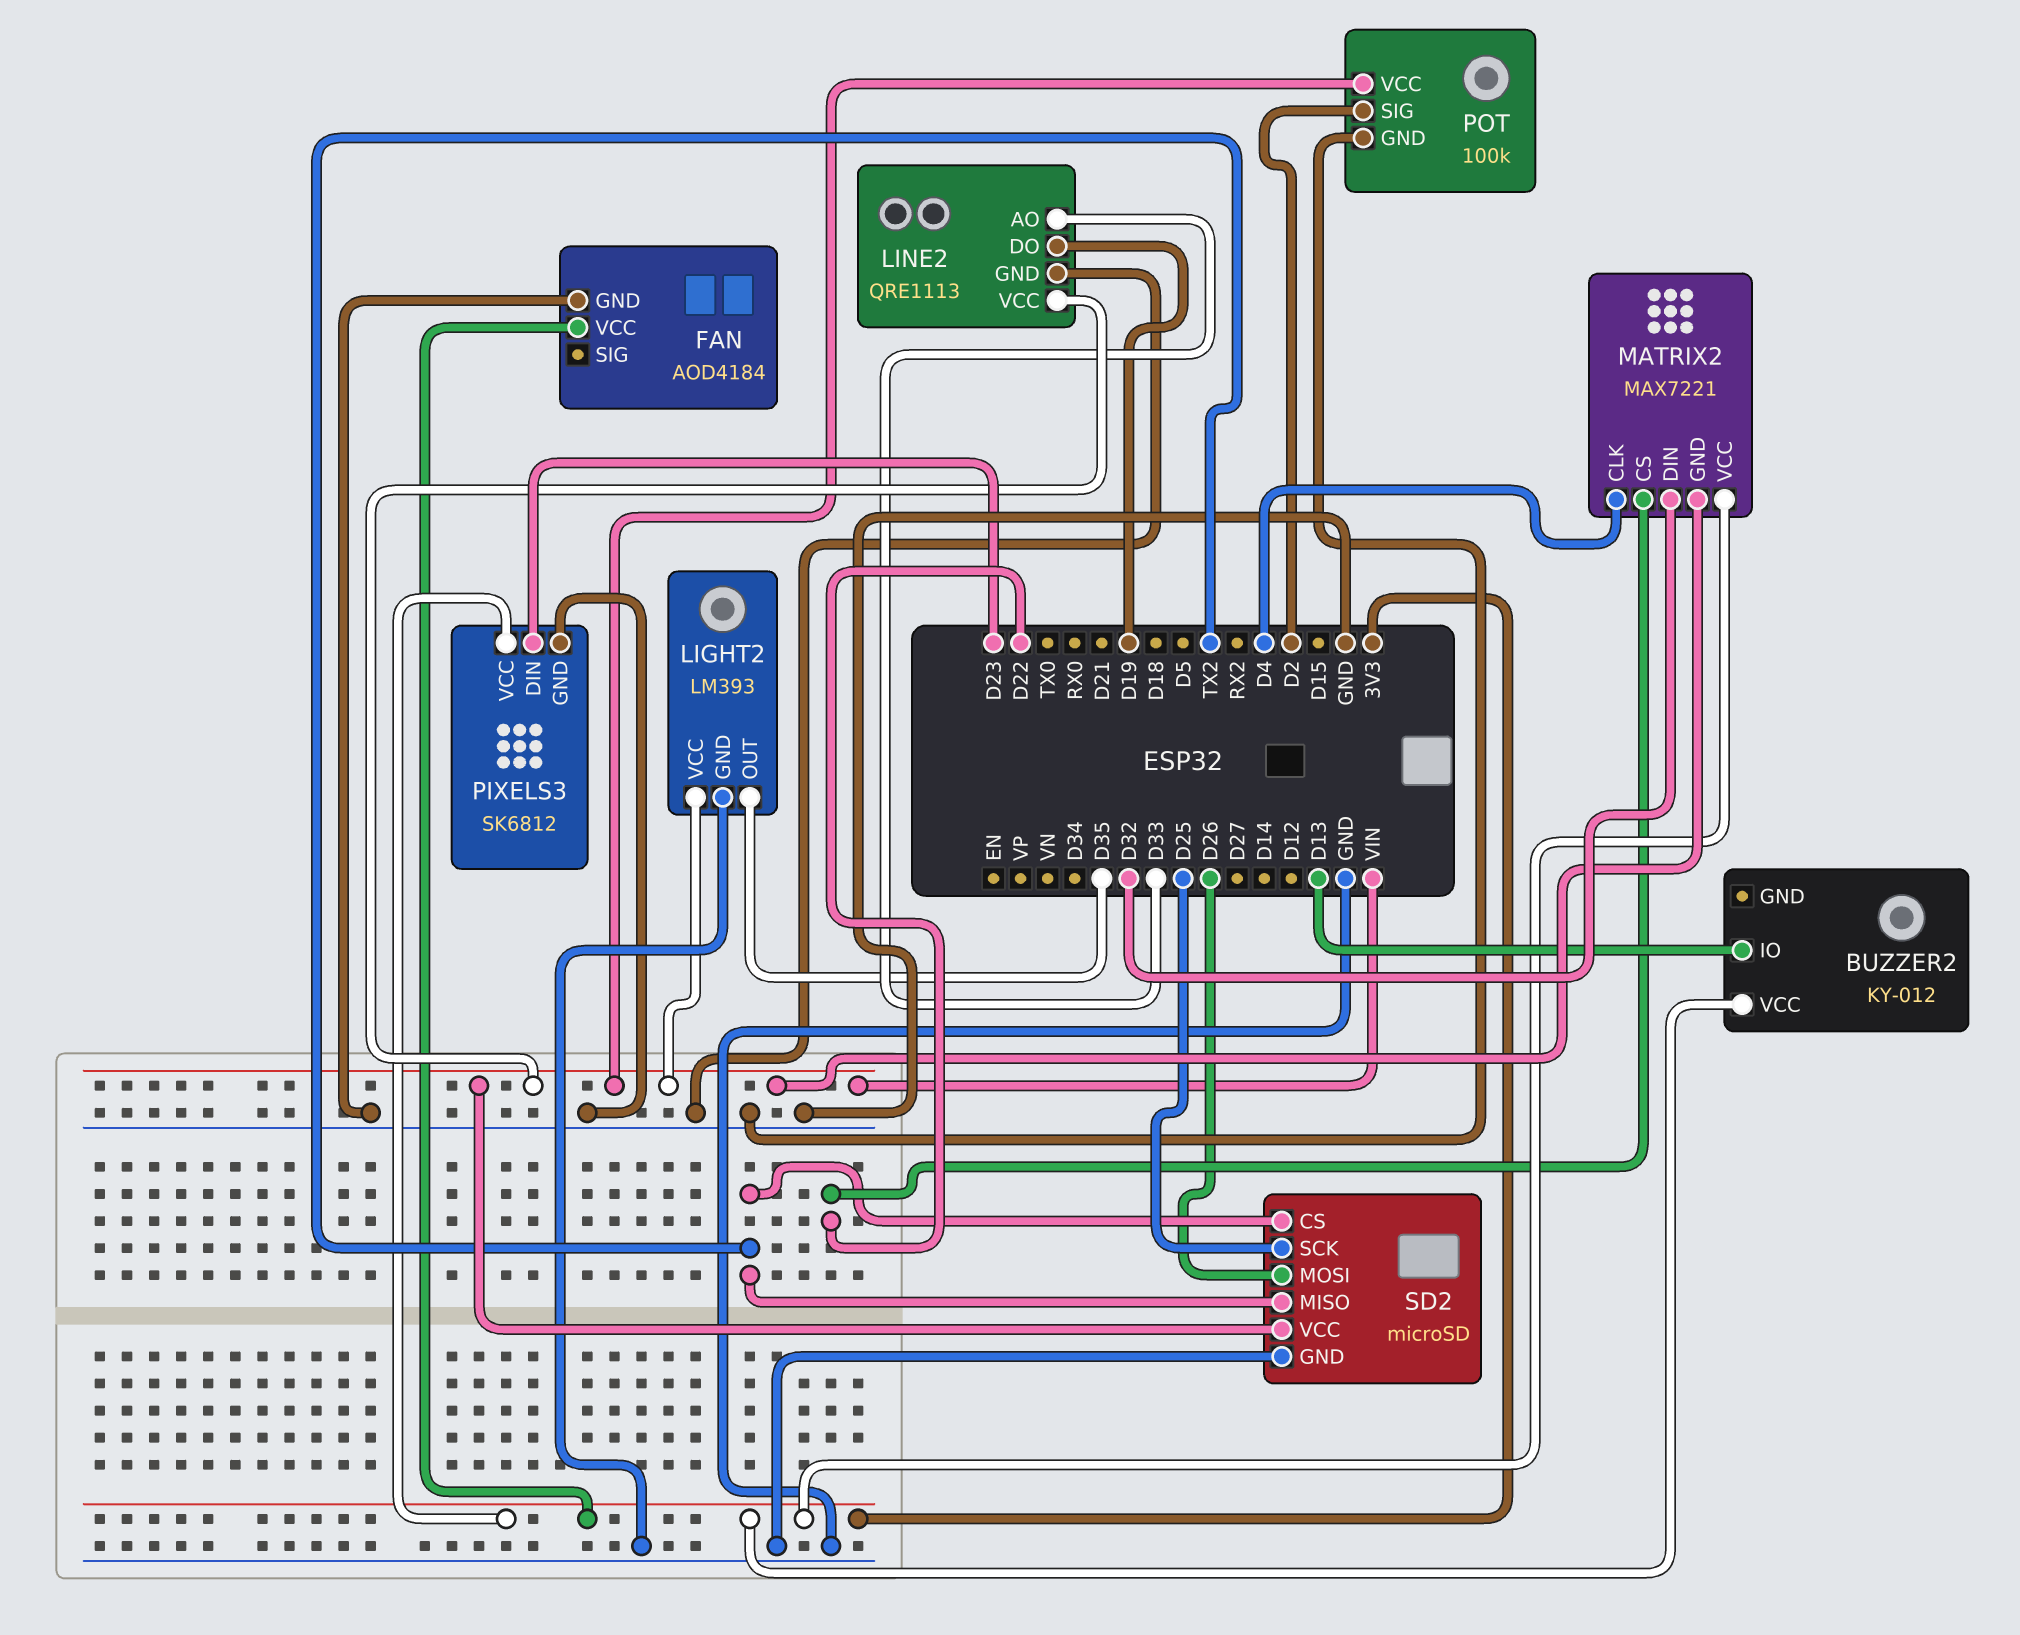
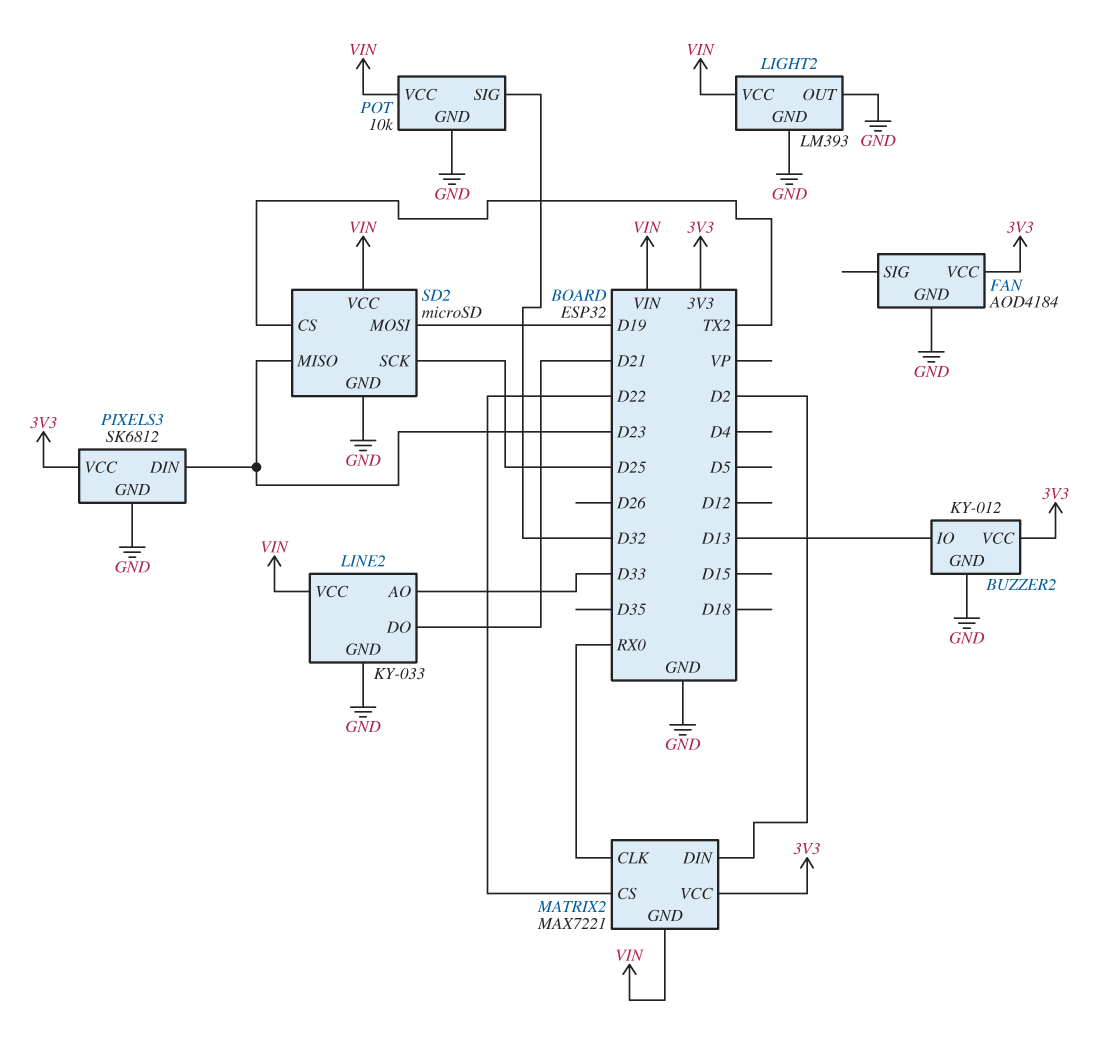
BUZZER2 pin GND: none -> GND
LIGHT2 pin OUT: D35 -> GND
LINE2: QRE1113 -> KY-033
LINE2 pin DO: D19 -> D21
MATRIX2 pin CLK: D4 -> RX0
MATRIX2 pin DIN: D32 -> D2
POT: 100k -> 10k
POT pin SIG: D2 -> D32
SD2 pin MISO: TX2 -> D23
SD2 pin MOSI: D26 -> D19

